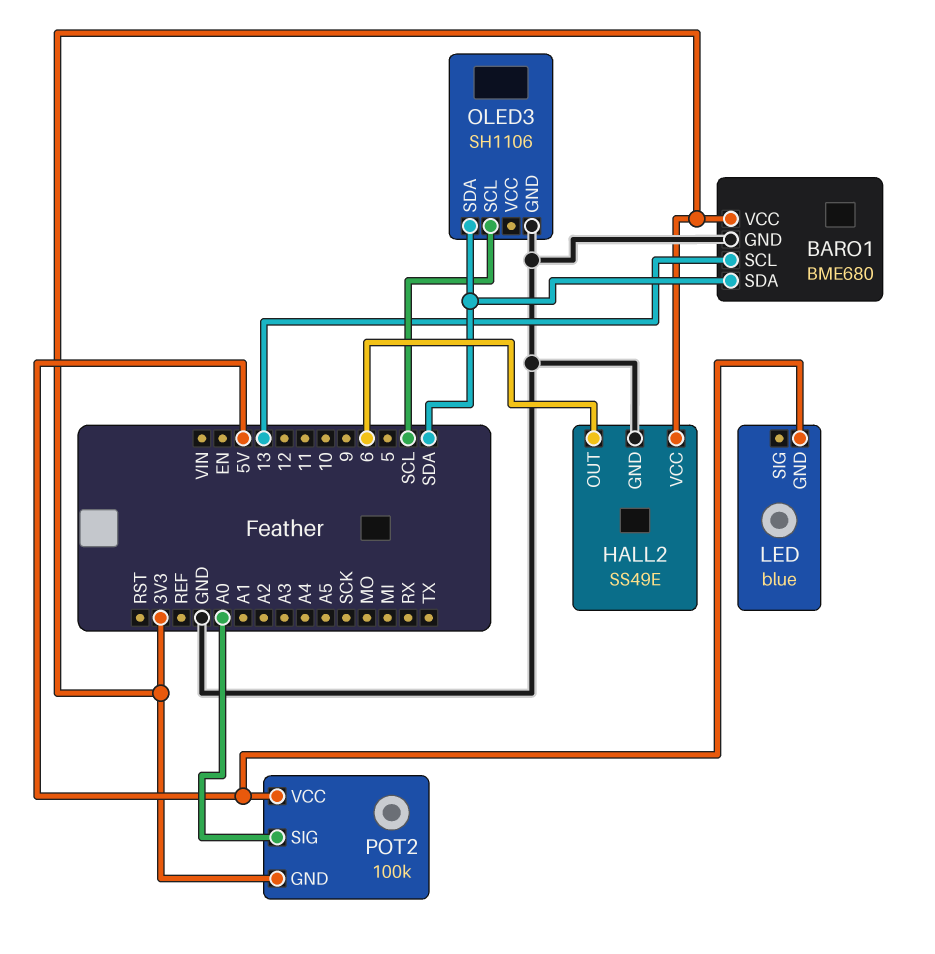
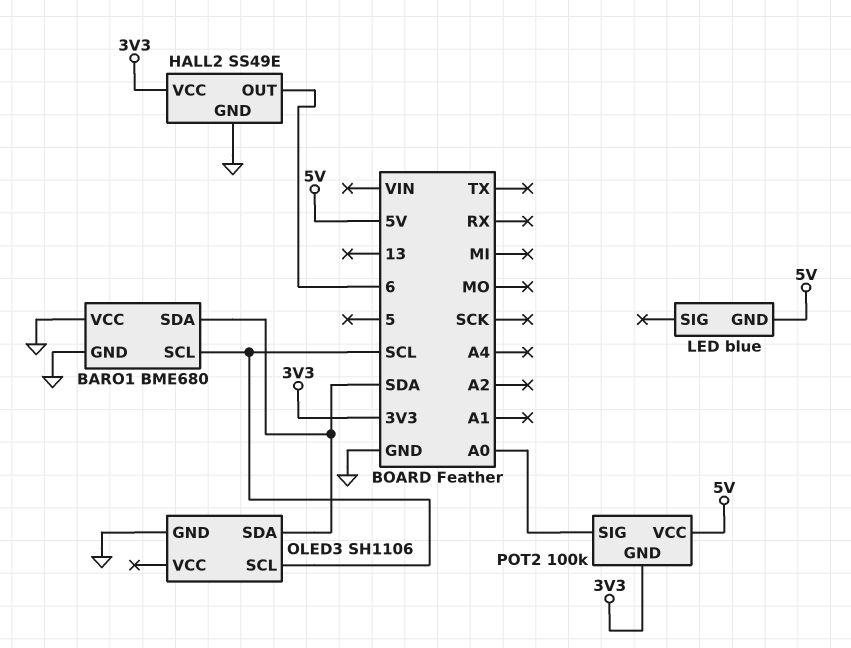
BARO1 pin SCL: 13 -> SCL
BARO1 pin VCC: 3V3 -> GND

